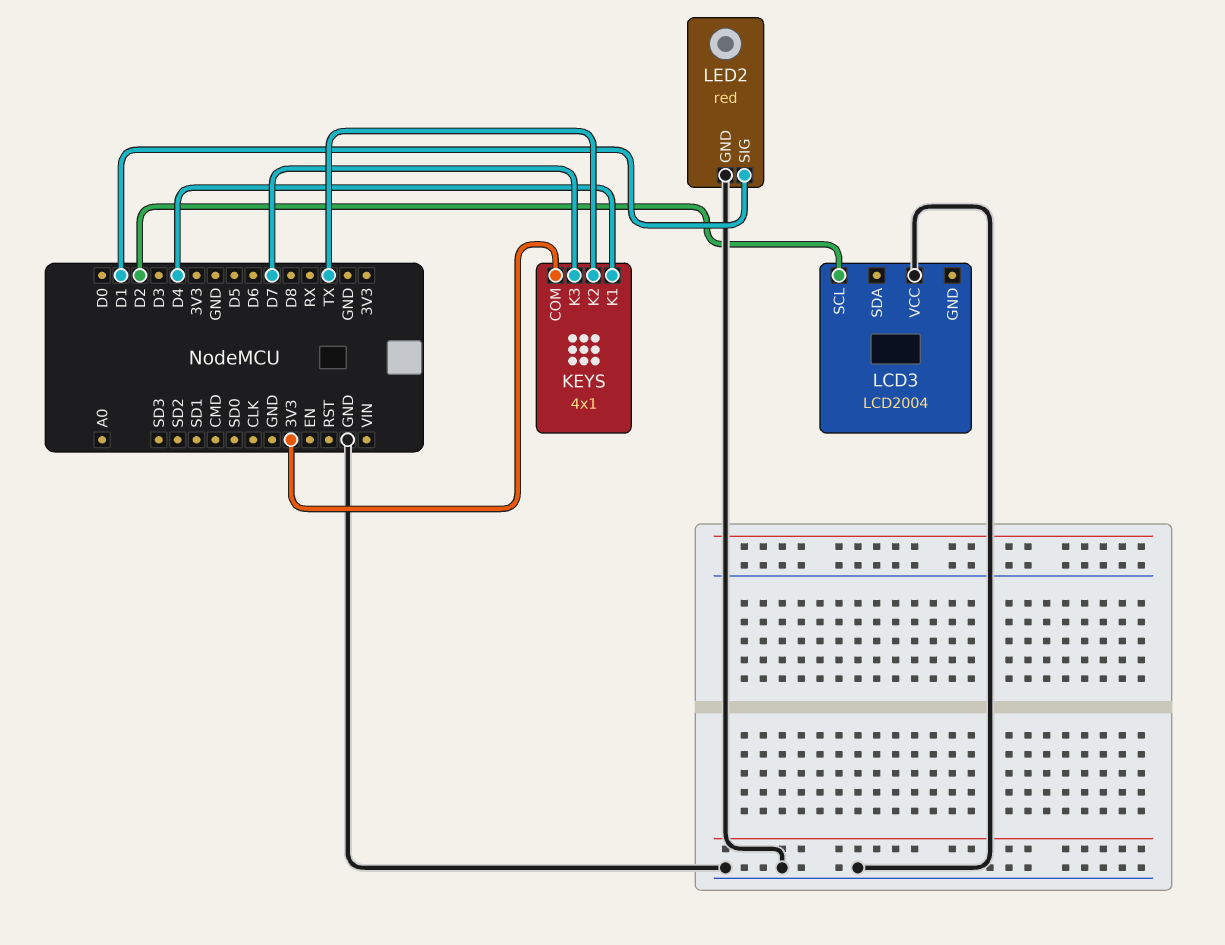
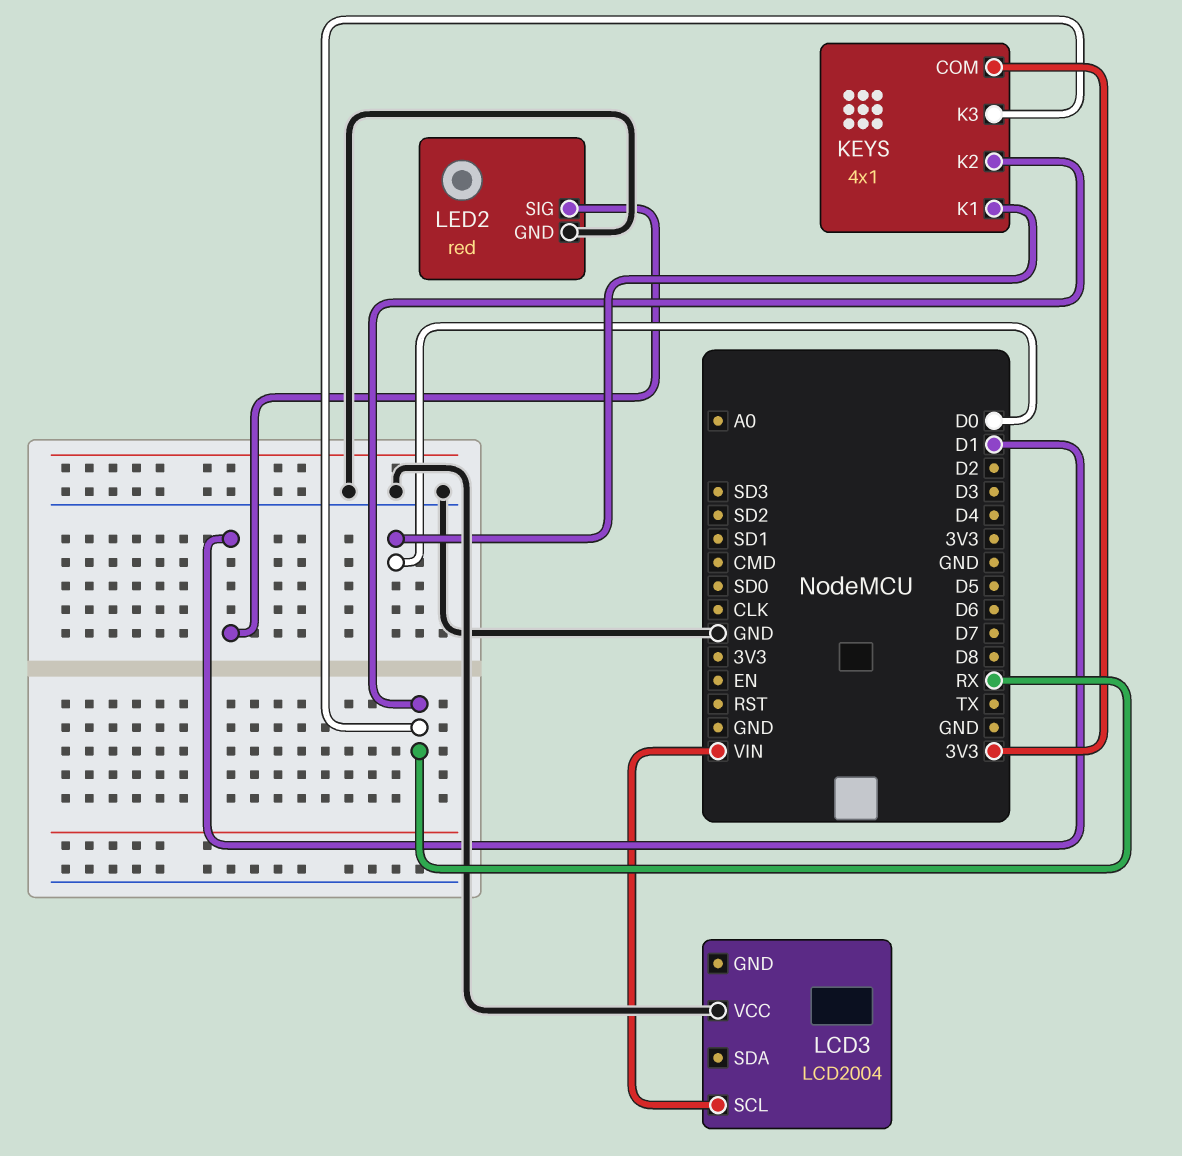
KEYS pin K1: D4 -> D0
KEYS pin K2: TX -> RX
KEYS pin K3: D7 -> RX
LCD3 pin SCL: D2 -> VIN

